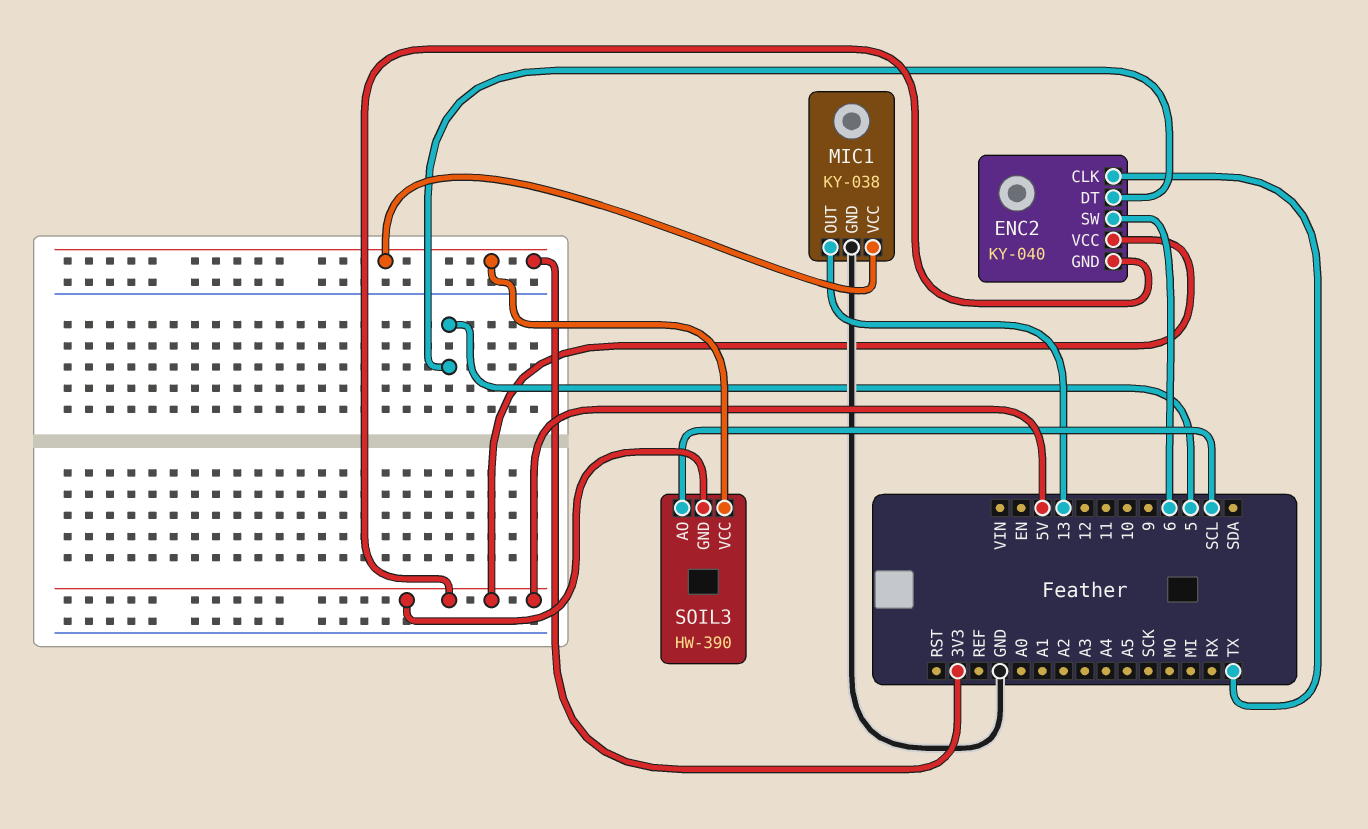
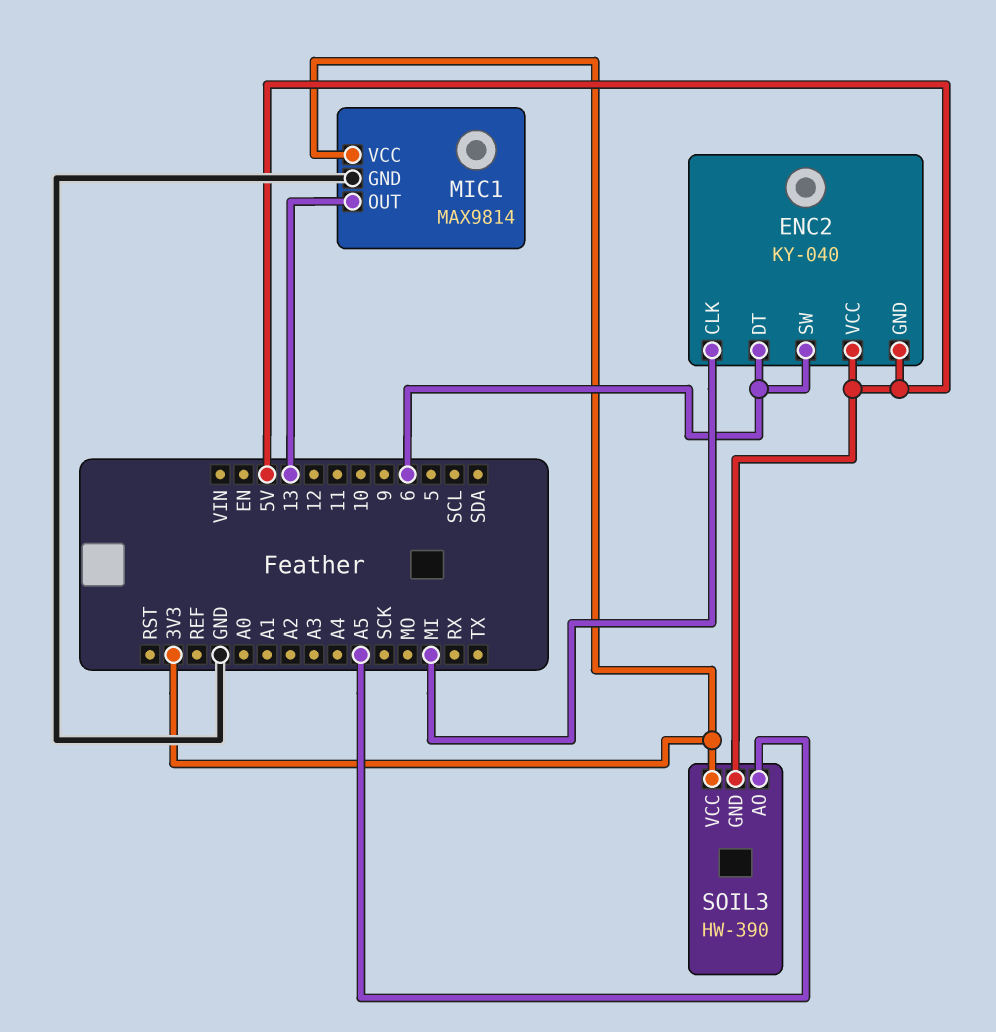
ENC2 pin CLK: TX -> MI
ENC2 pin DT: 5 -> 6
MIC1: KY-038 -> MAX9814
SOIL3 pin AO: SCL -> A5

